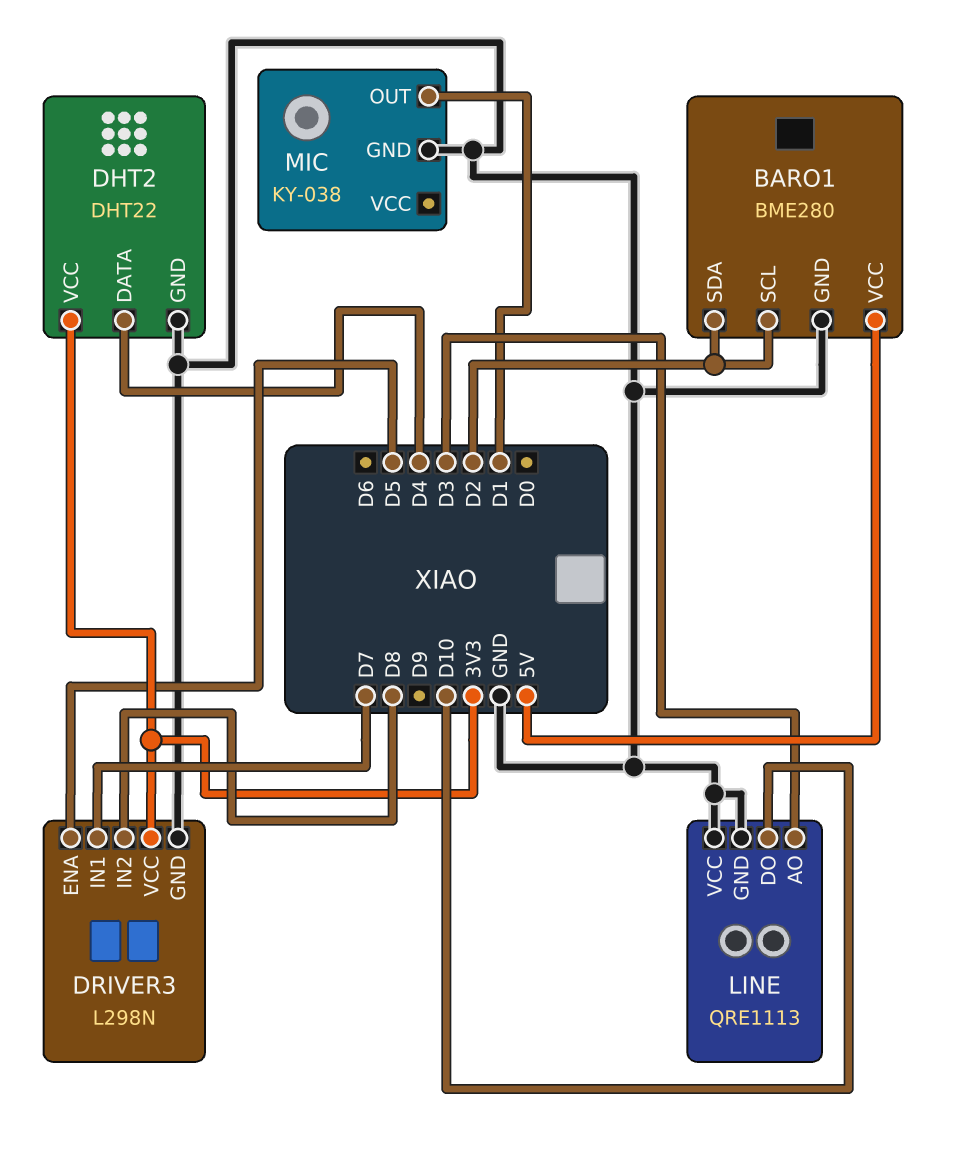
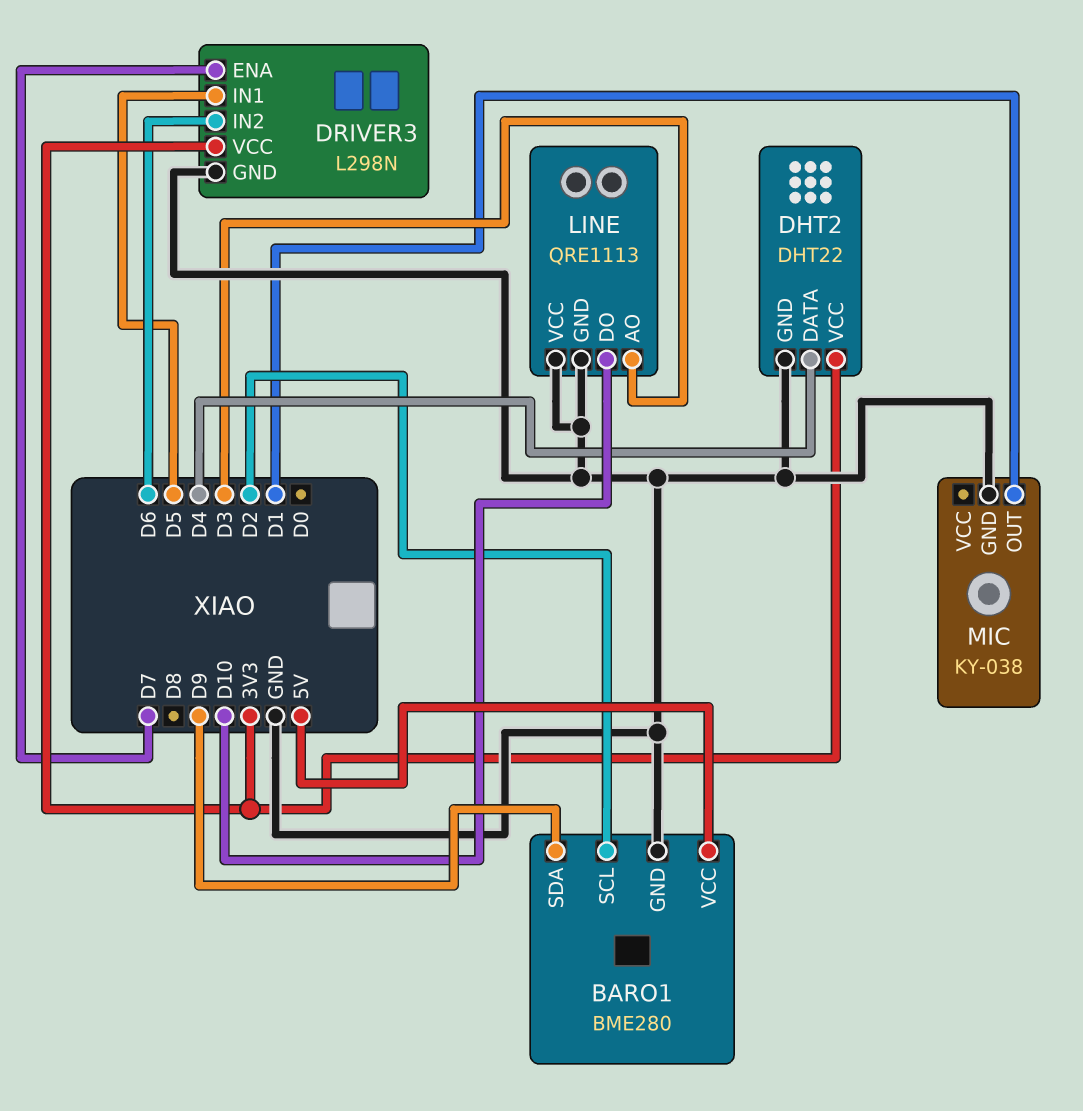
BARO1 pin SDA: D2 -> D9
DRIVER3 pin ENA: D5 -> D7
DRIVER3 pin IN1: D7 -> D5
DRIVER3 pin IN2: D8 -> D6

